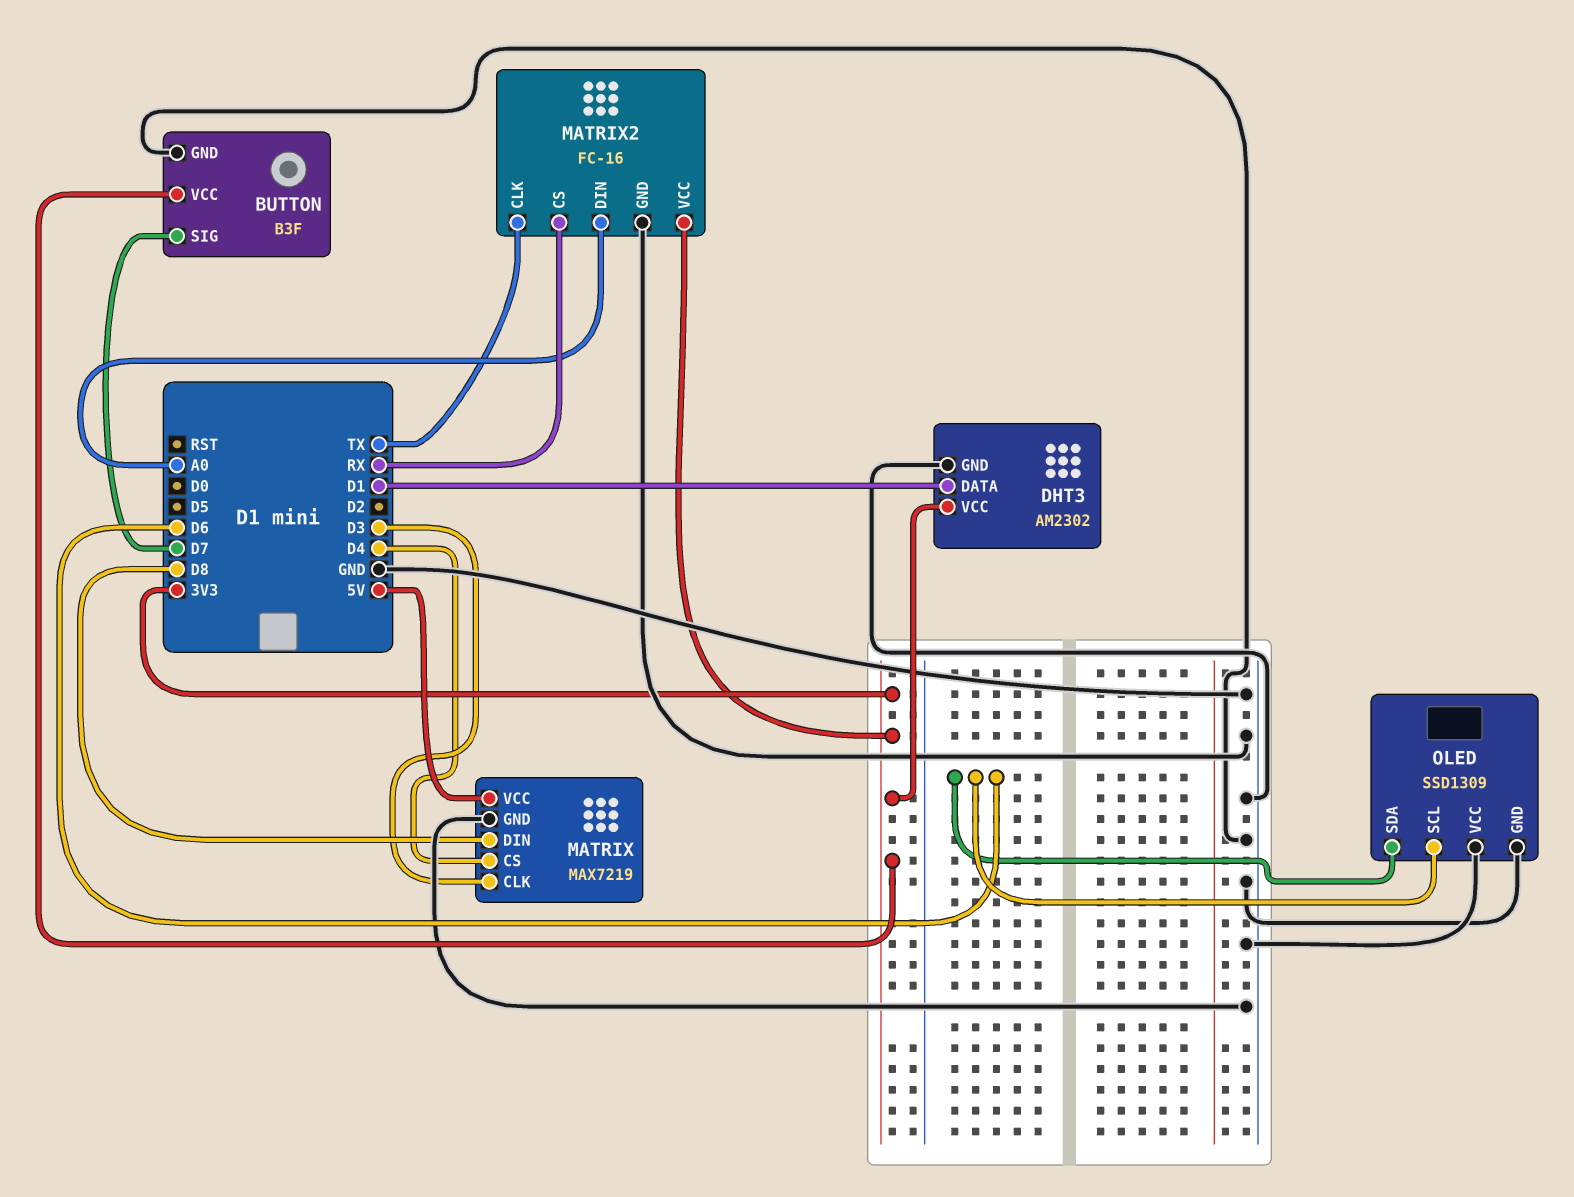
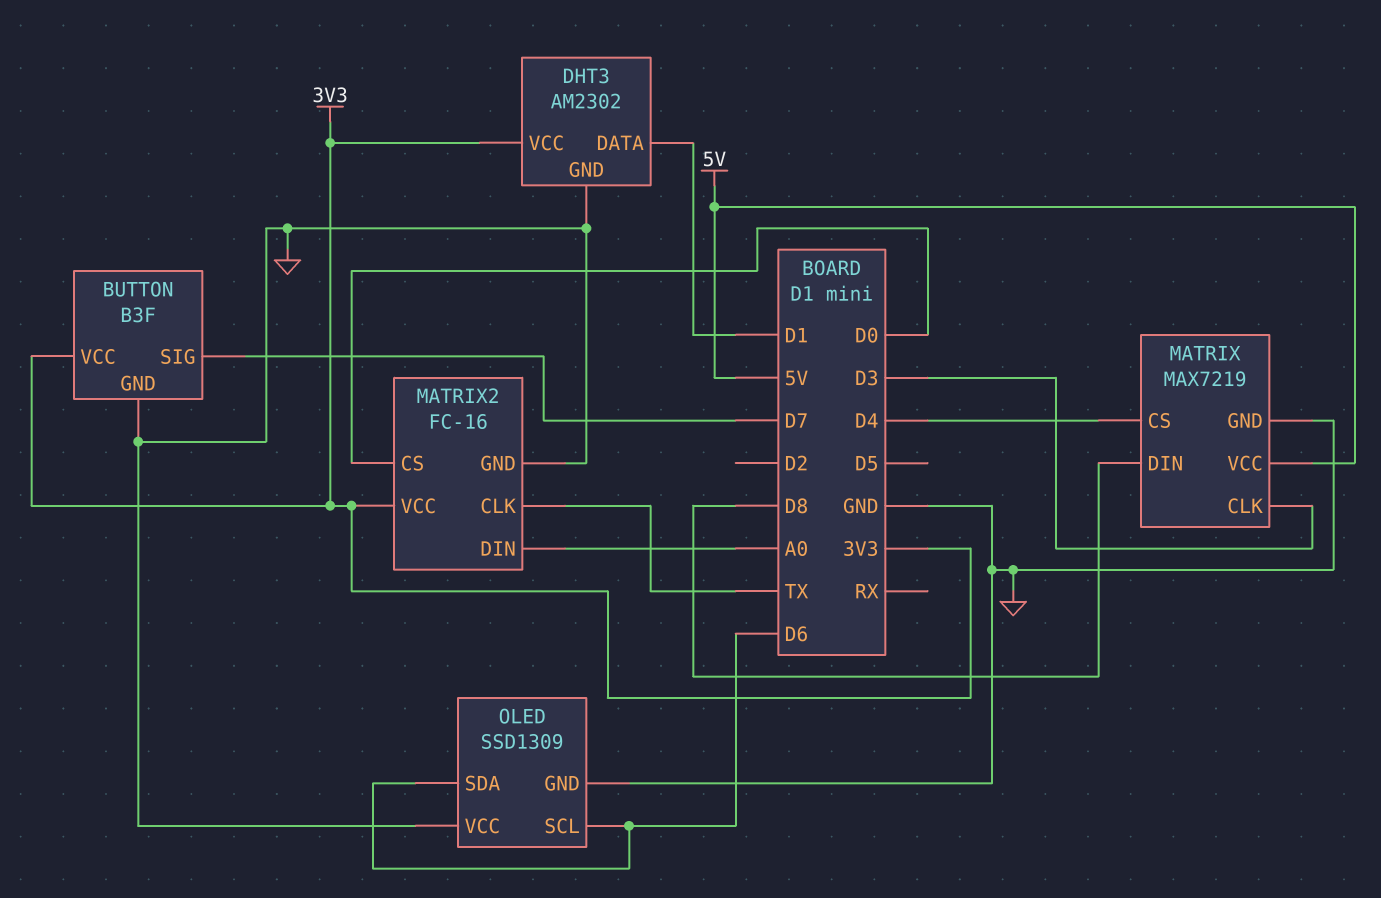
MATRIX2 pin CS: RX -> D0

